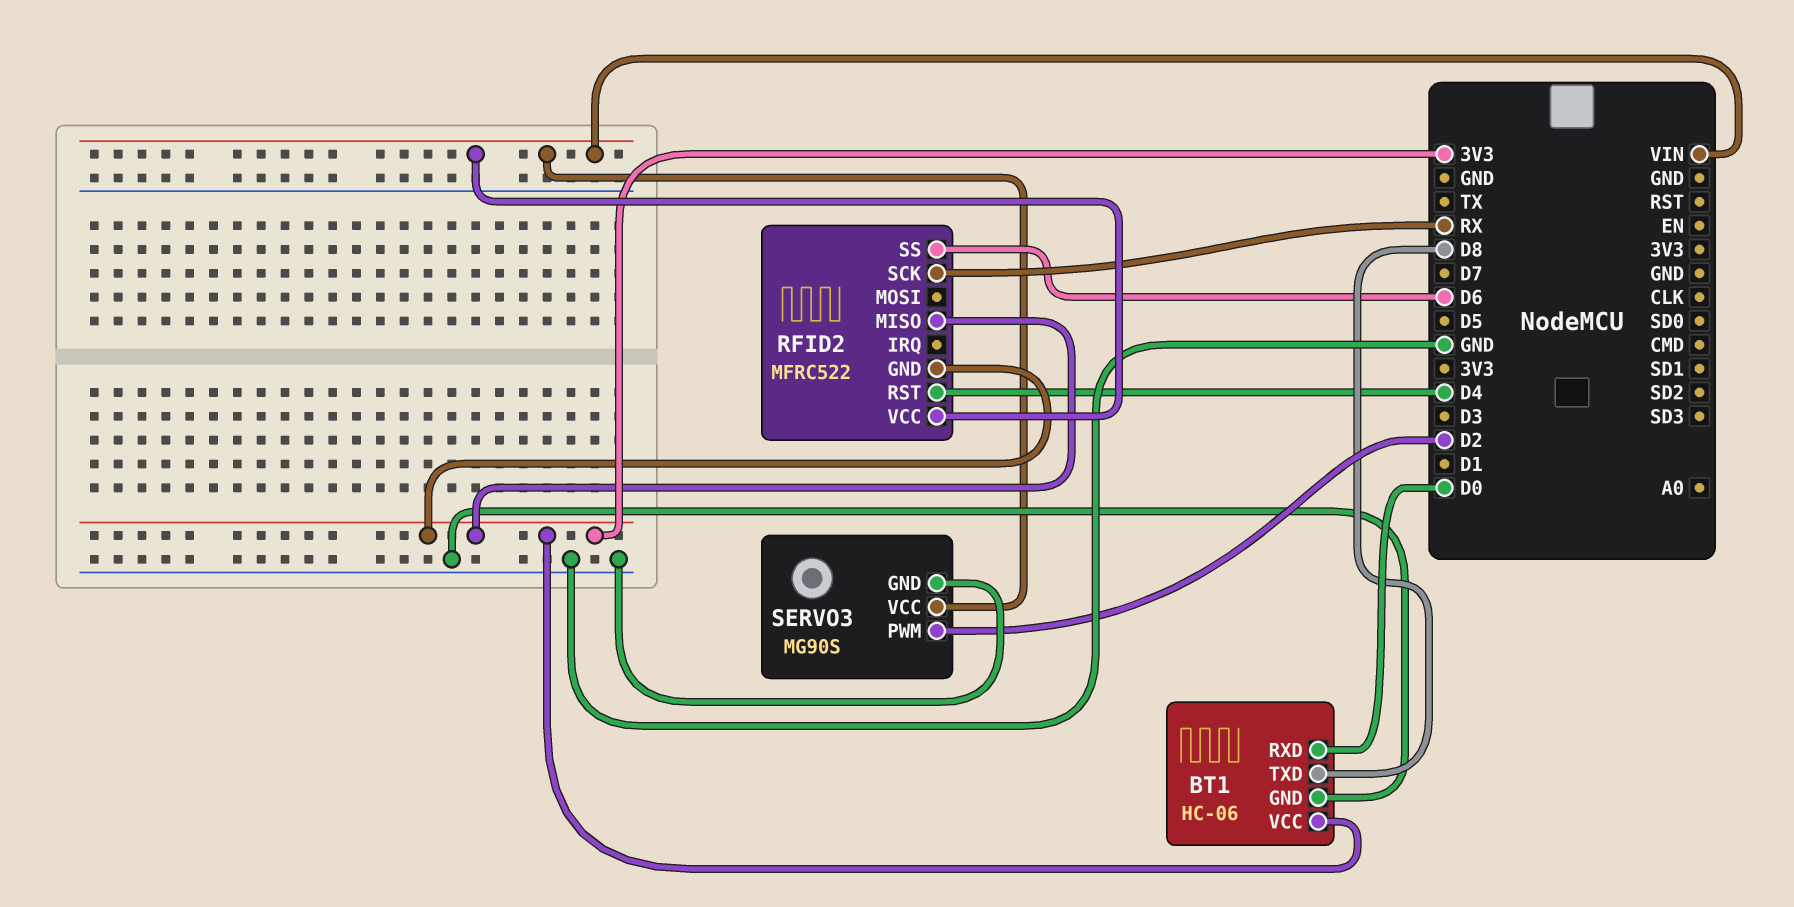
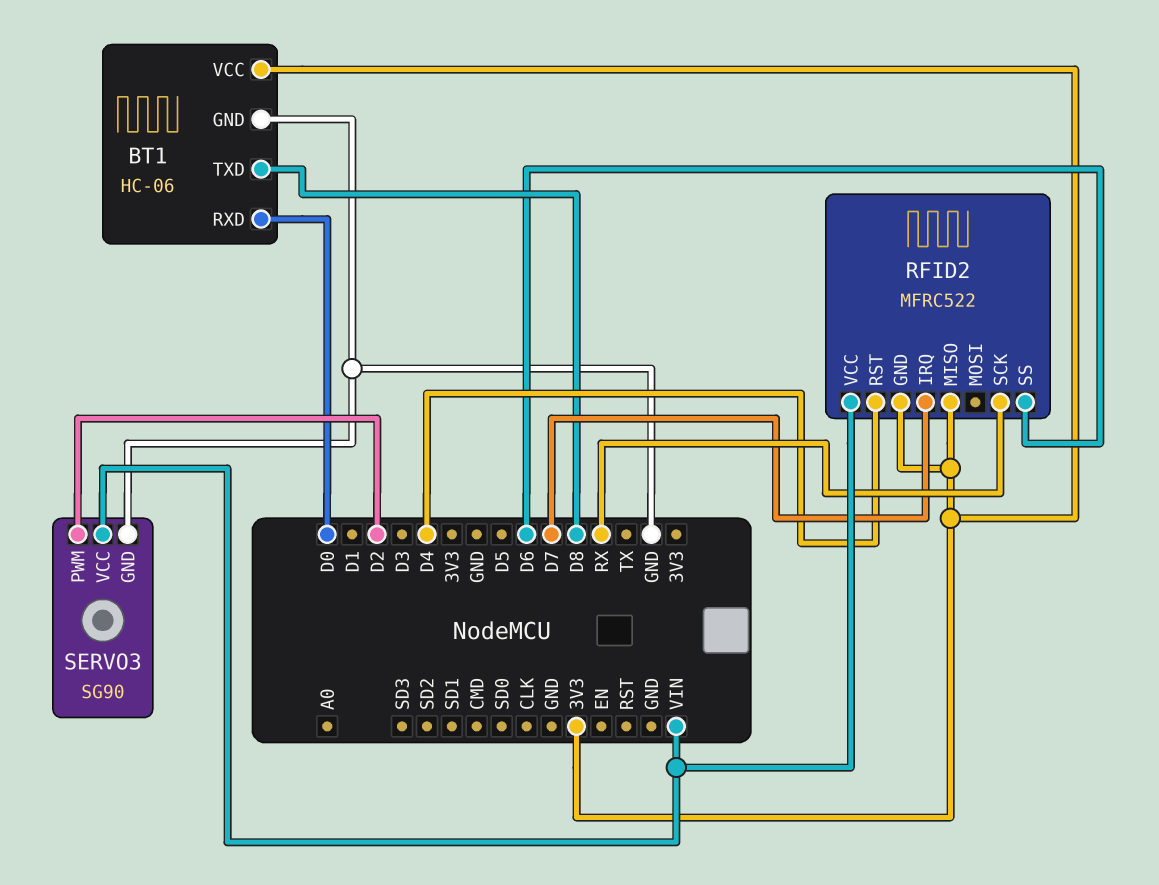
RFID2 pin IRQ: none -> D7
SERVO3: MG90S -> SG90

